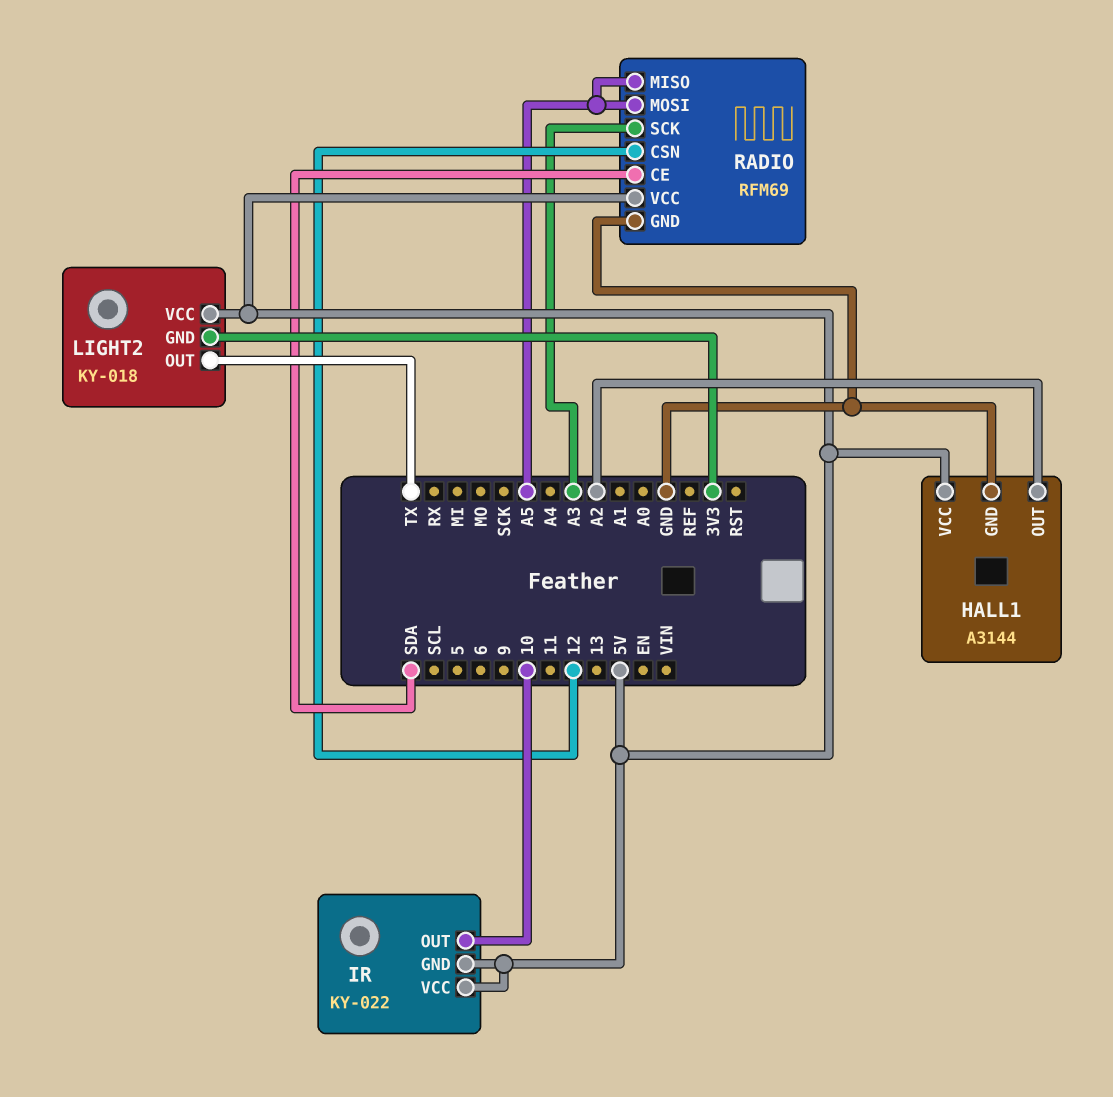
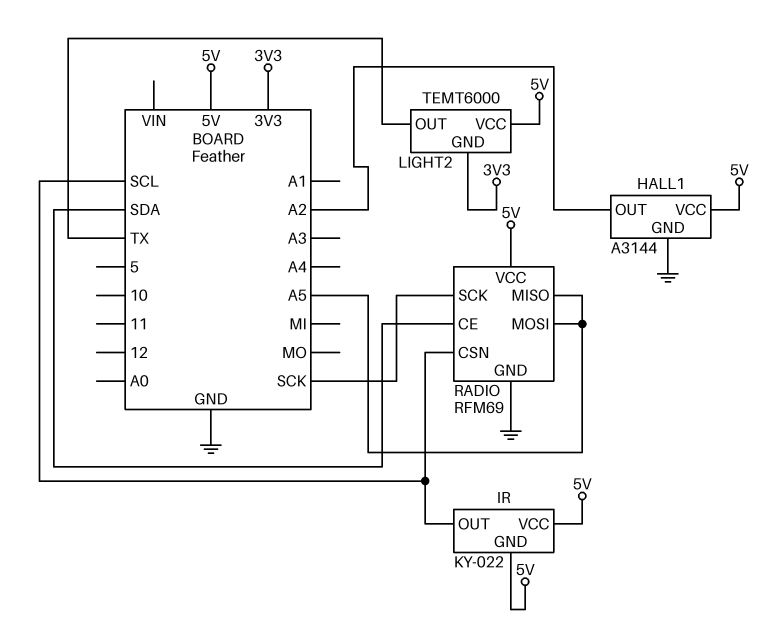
IR pin OUT: 10 -> SCL
LIGHT2: KY-018 -> TEMT6000
RADIO pin CSN: 12 -> SCL
RADIO pin SCK: A3 -> SCK

